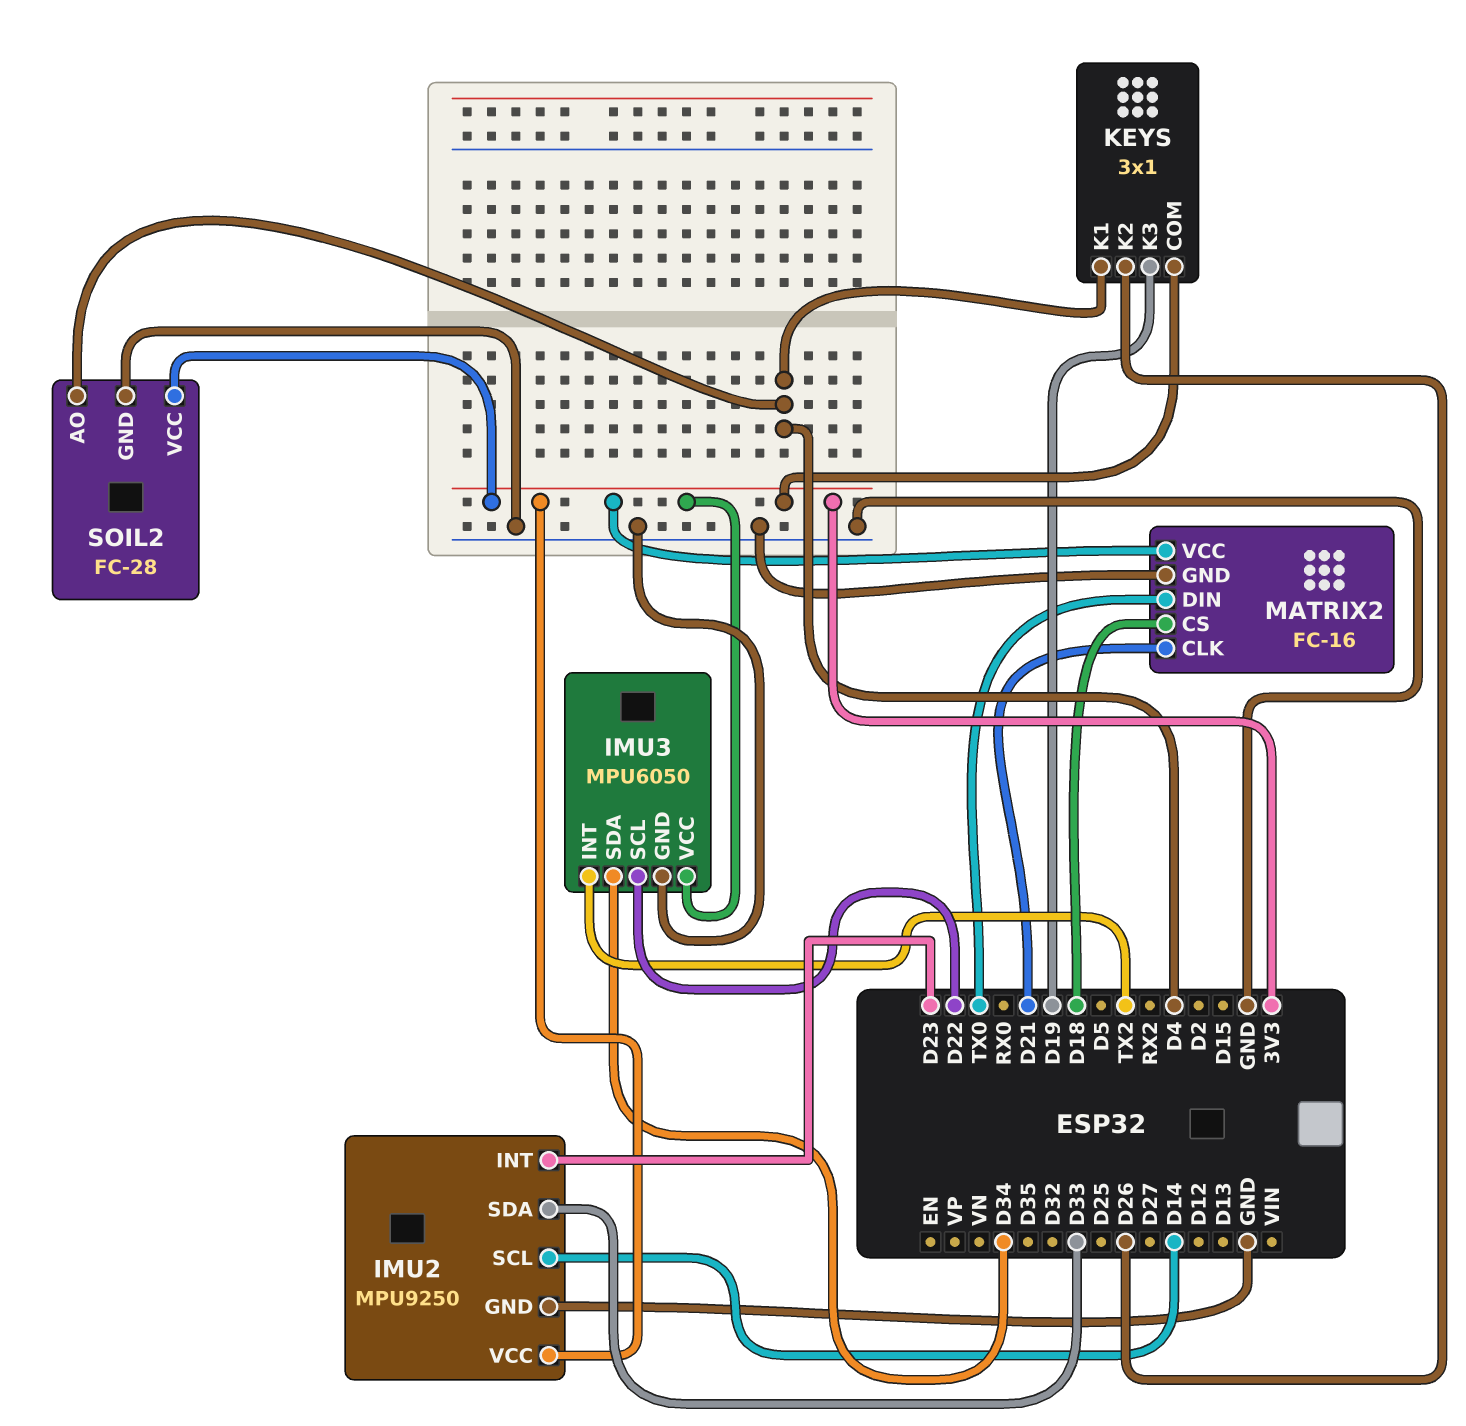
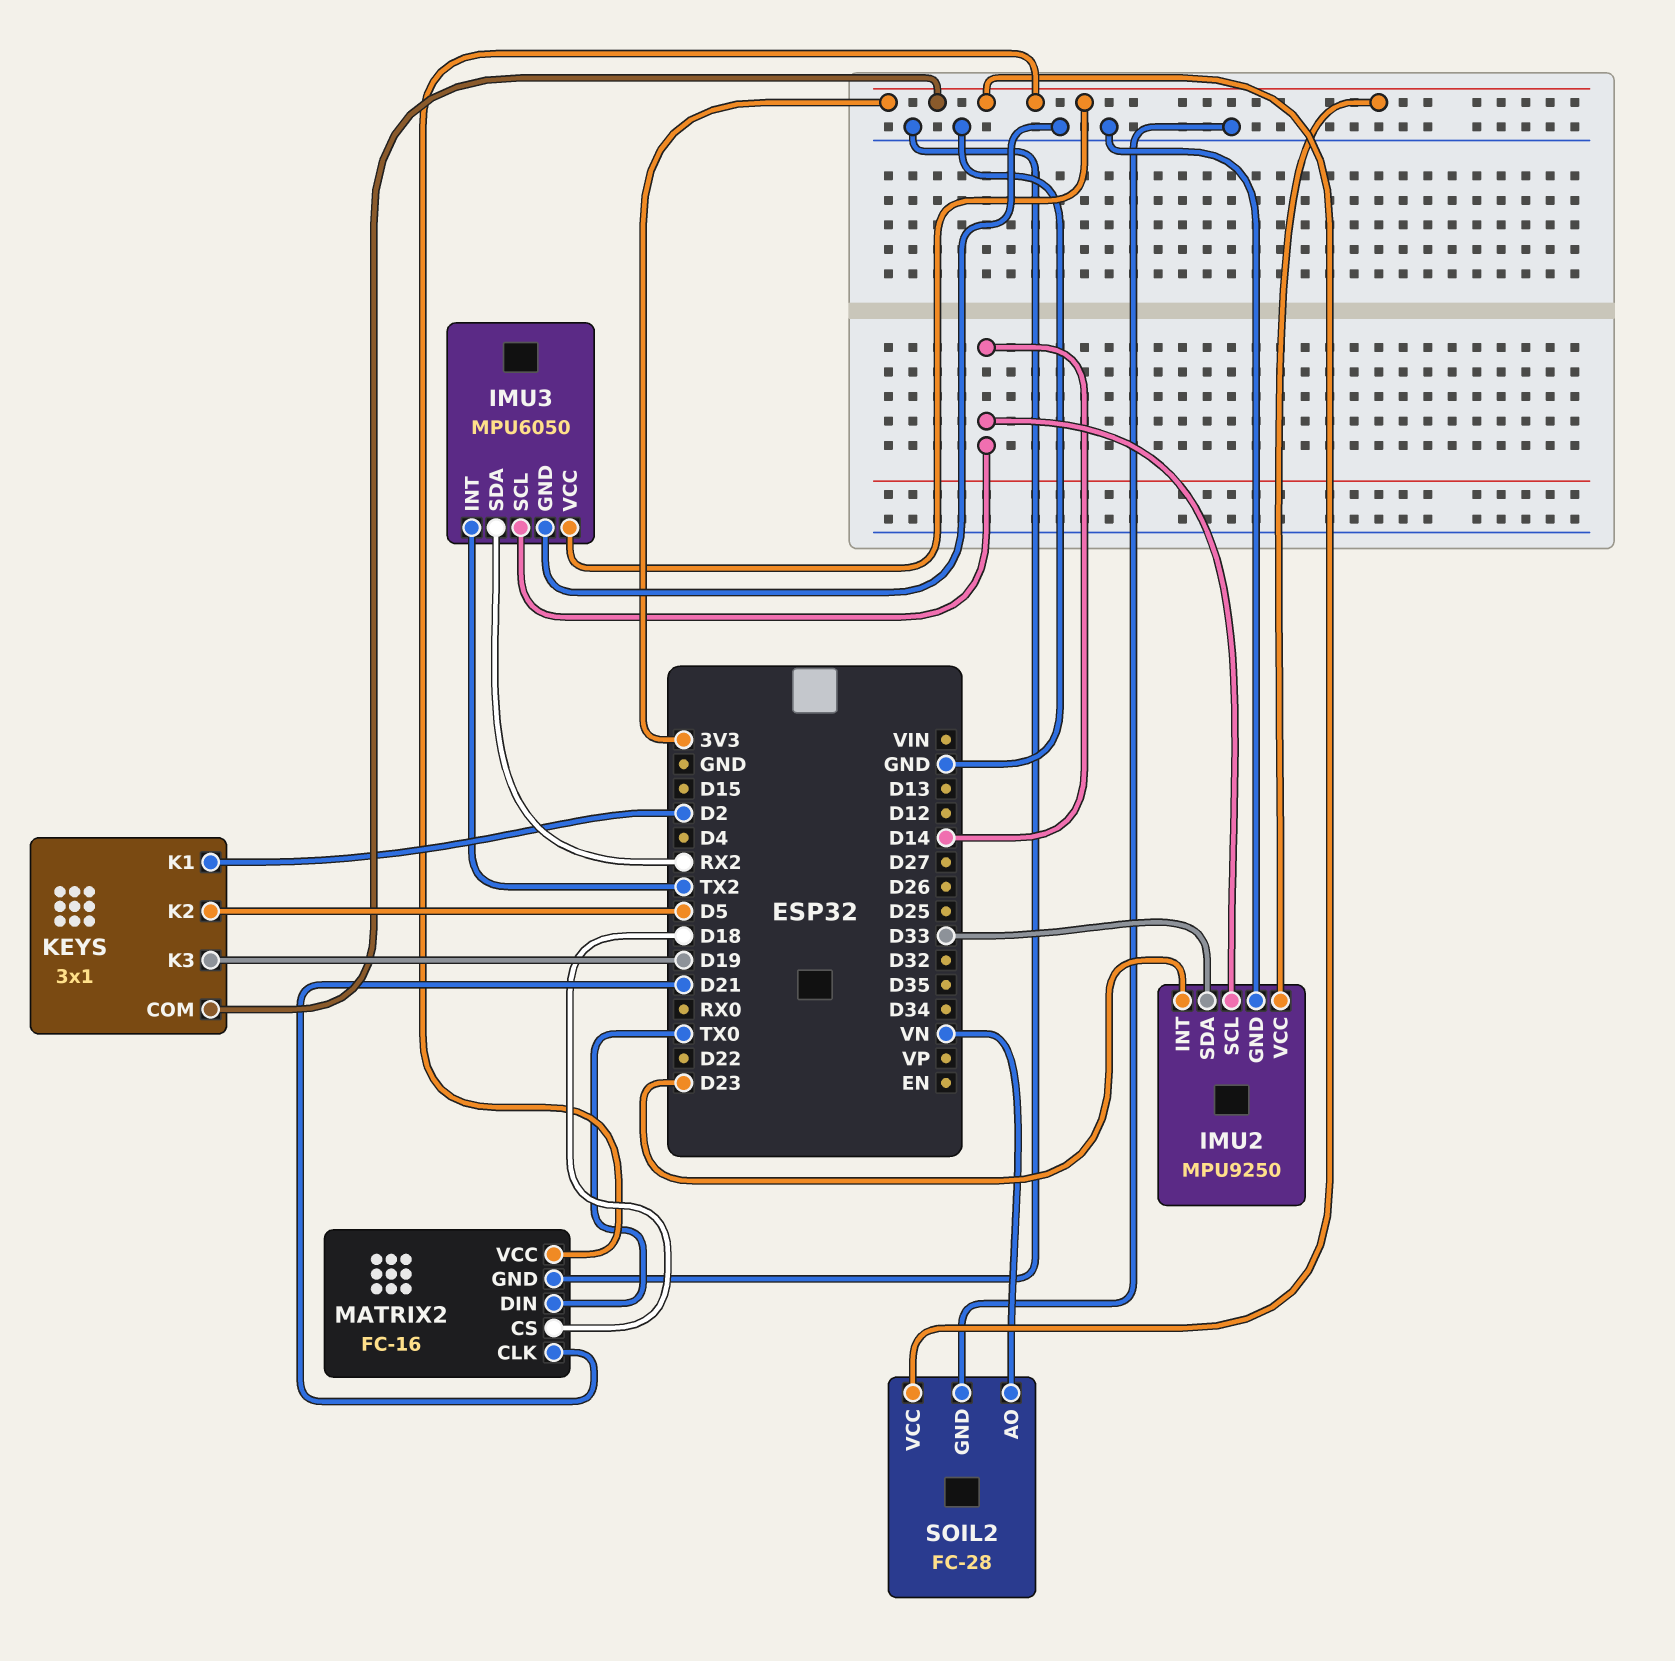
IMU3 pin SCL: D22 -> D14
IMU3 pin SDA: D34 -> RX2
KEYS pin K1: D4 -> D2
KEYS pin K2: D26 -> D5
SOIL2 pin AO: D4 -> VN

